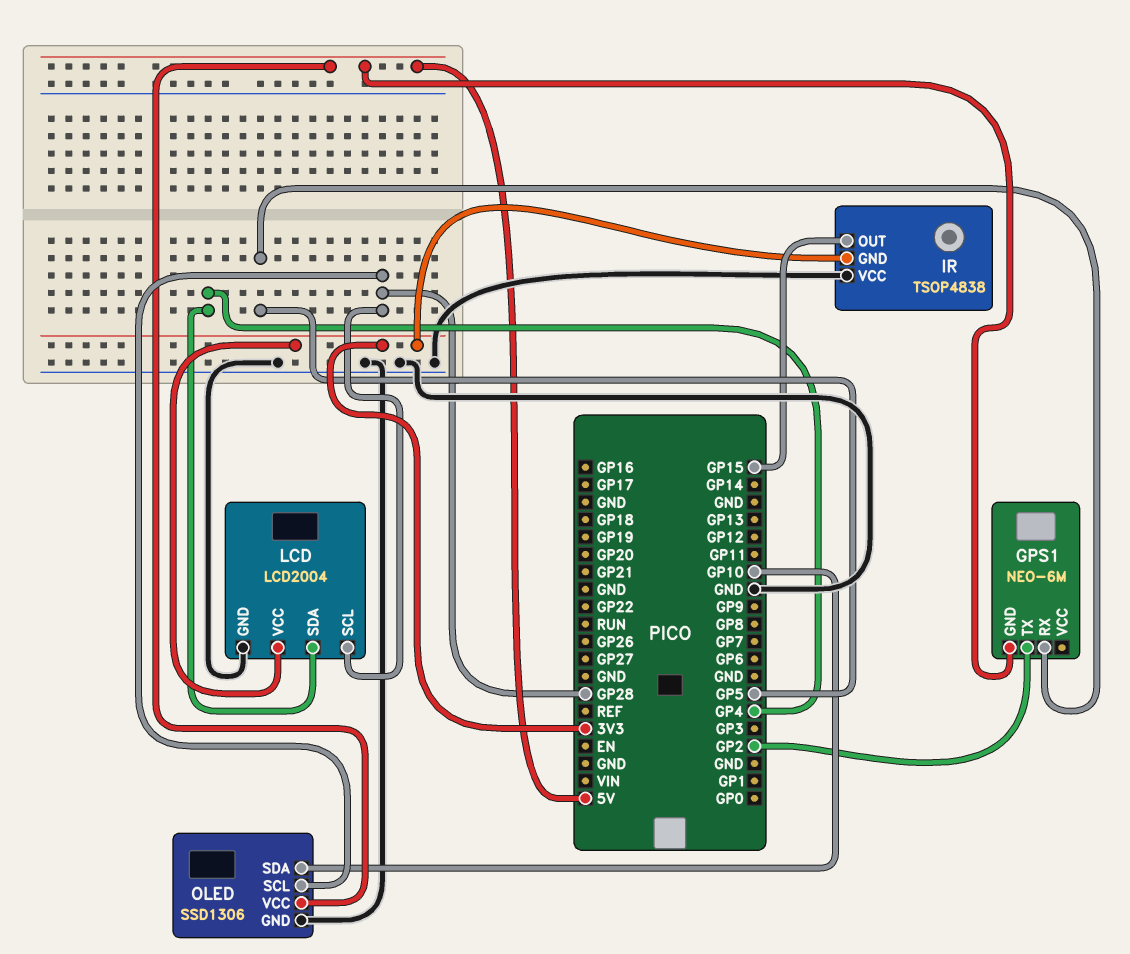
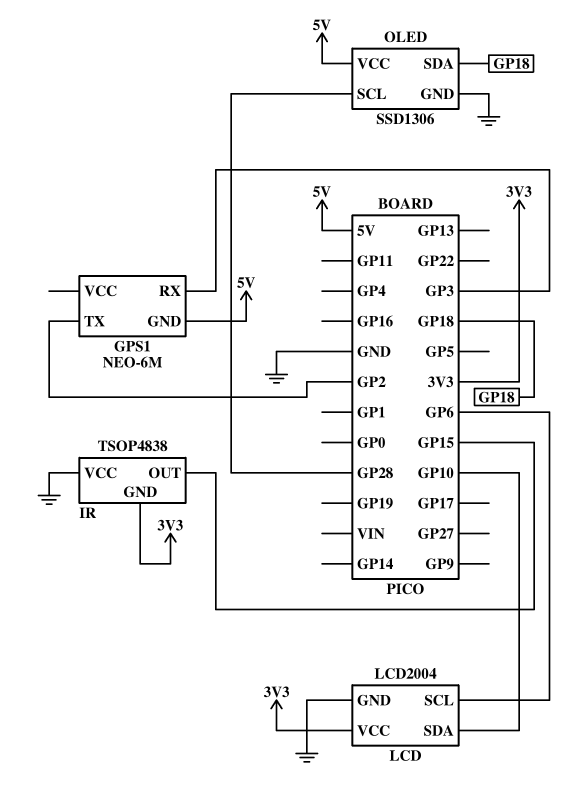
GPS1 pin RX: GP5 -> GP3
LCD pin SCL: GP28 -> GP6
LCD pin SDA: GP4 -> GP10
OLED pin SDA: GP10 -> GP18

